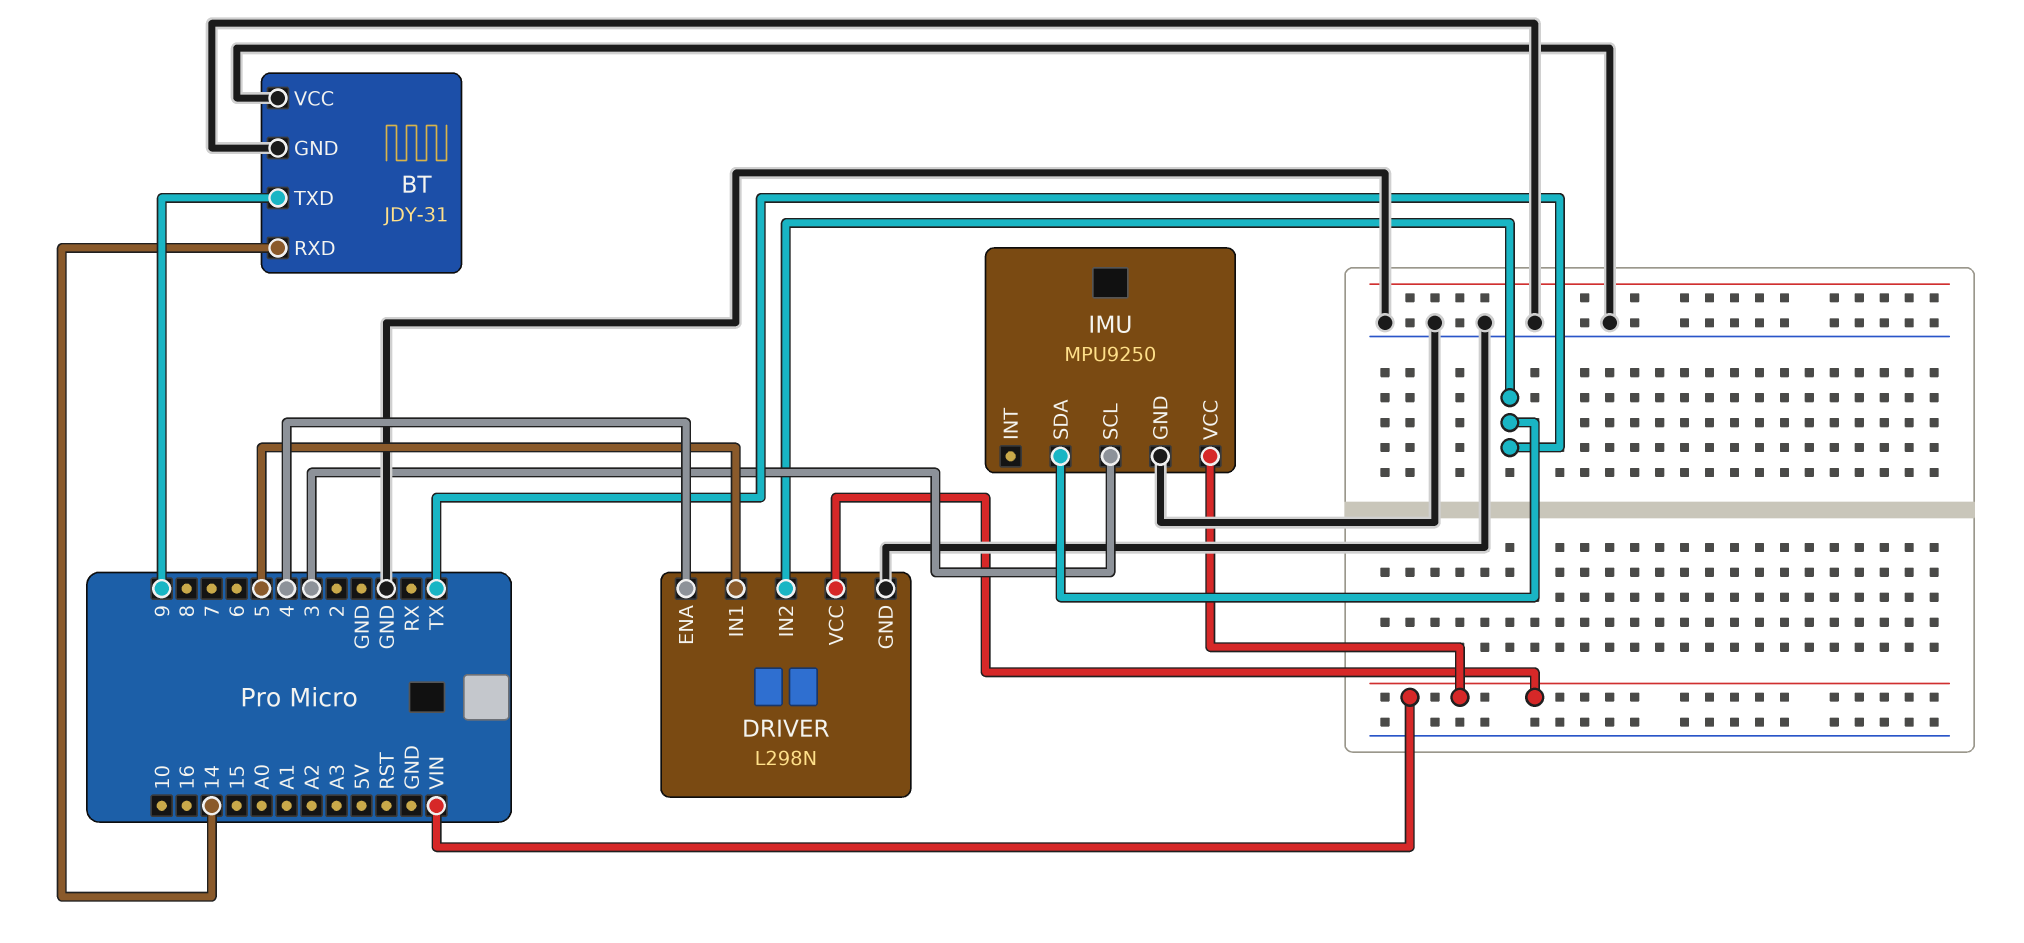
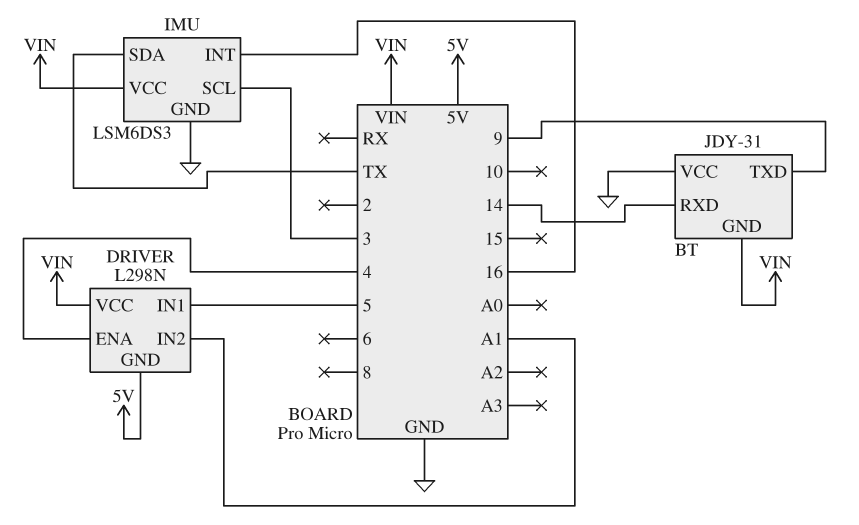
BT pin GND: GND -> VIN
DRIVER pin GND: GND -> 5V
DRIVER pin IN2: TX -> A1
IMU: MPU9250 -> LSM6DS3
IMU pin INT: none -> 16

